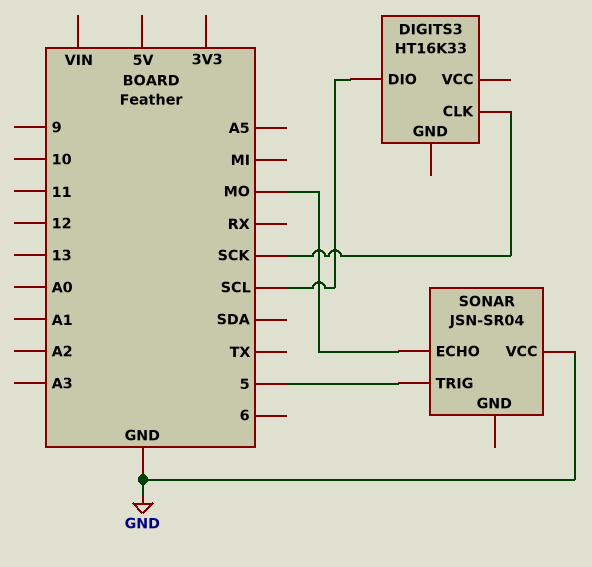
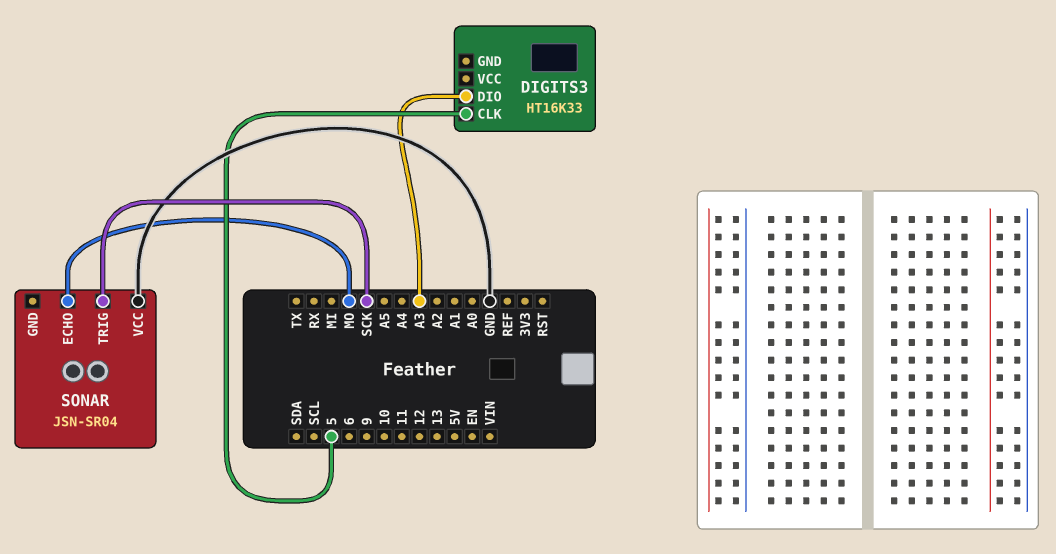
DIGITS3 pin CLK: SCK -> 5
DIGITS3 pin DIO: SCL -> A3
SONAR pin TRIG: 5 -> SCK

